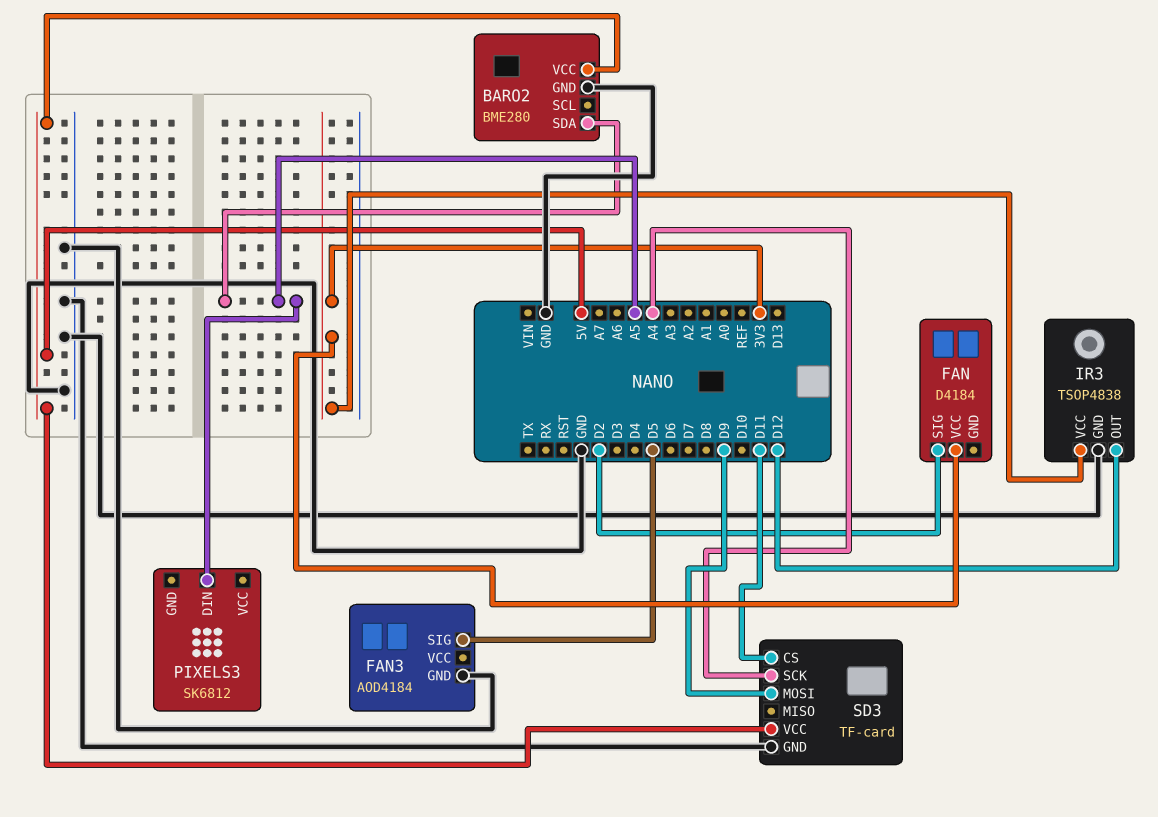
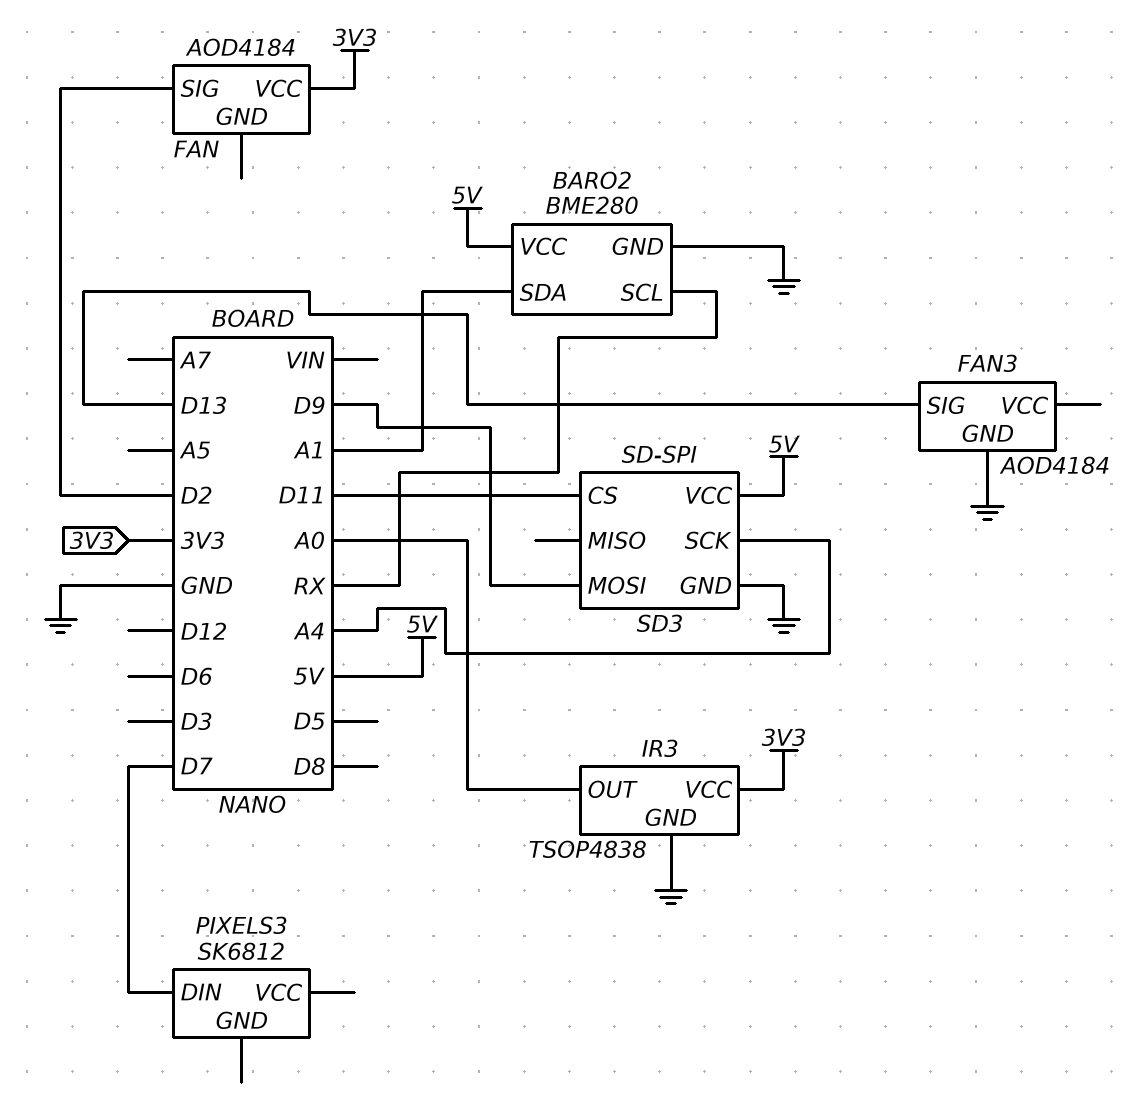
BARO2 pin SCL: none -> RX
BARO2 pin SDA: A5 -> A1
FAN: D4184 -> AOD4184
FAN3 pin SIG: D5 -> D13
IR3 pin OUT: D12 -> A0
PIXELS3 pin DIN: A5 -> D7
SD3: TF-card -> SD-SPI

